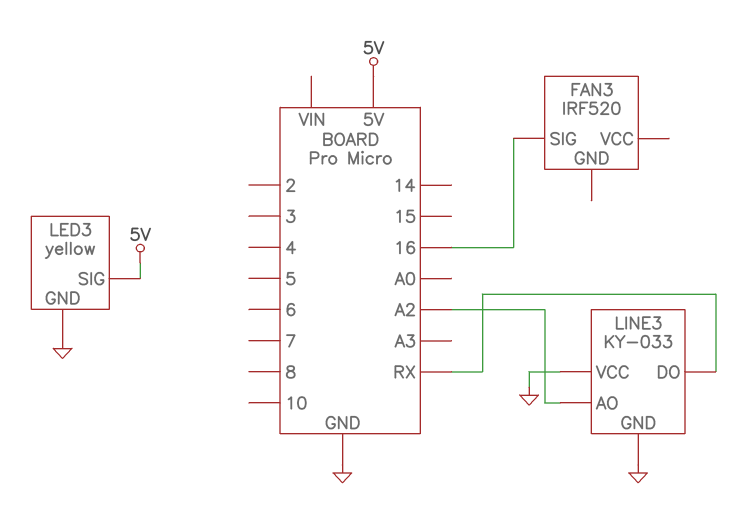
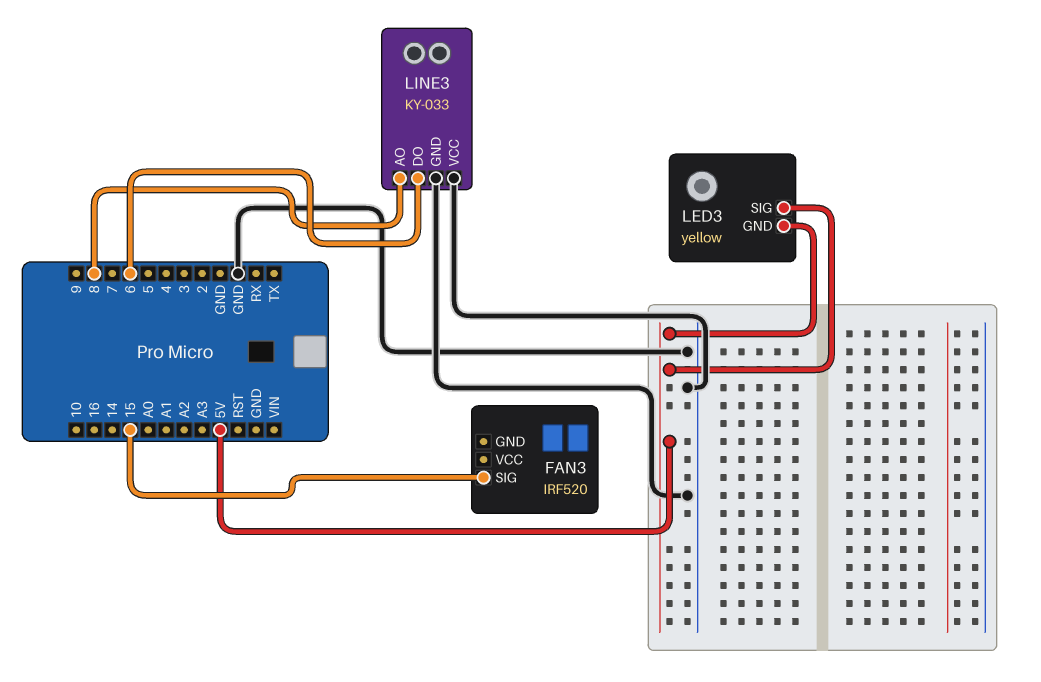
FAN3 pin SIG: 16 -> 15
LED3 pin GND: GND -> 5V
LINE3 pin AO: A2 -> 8
LINE3 pin DO: RX -> 6

